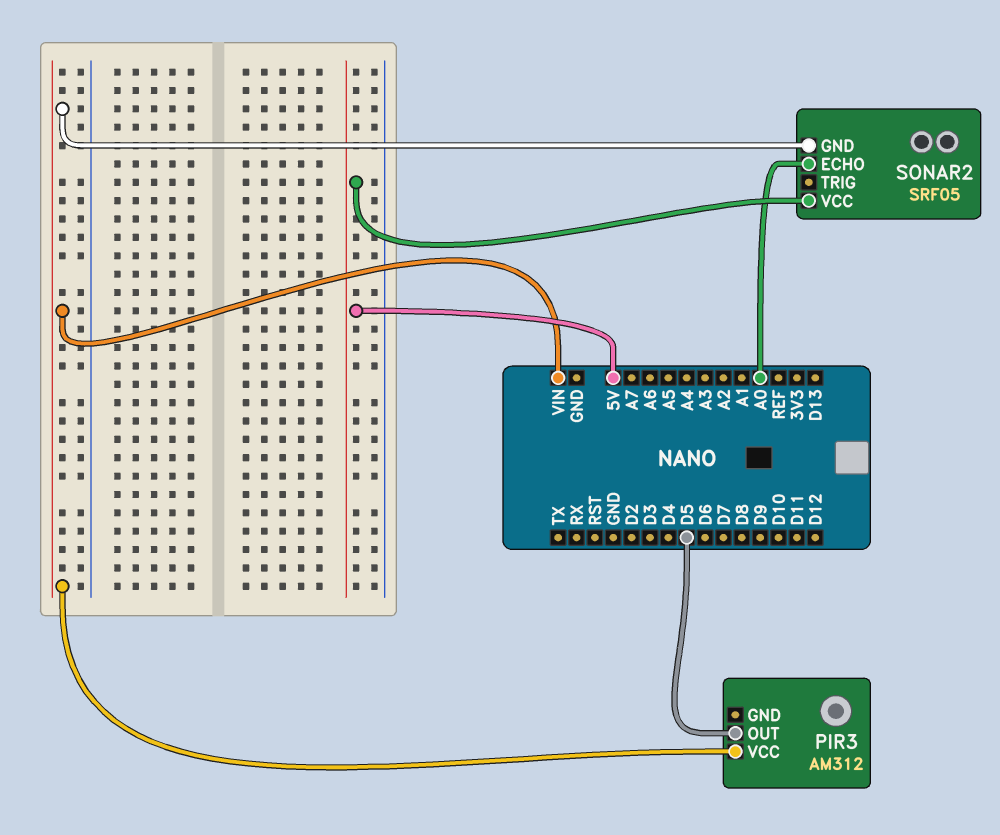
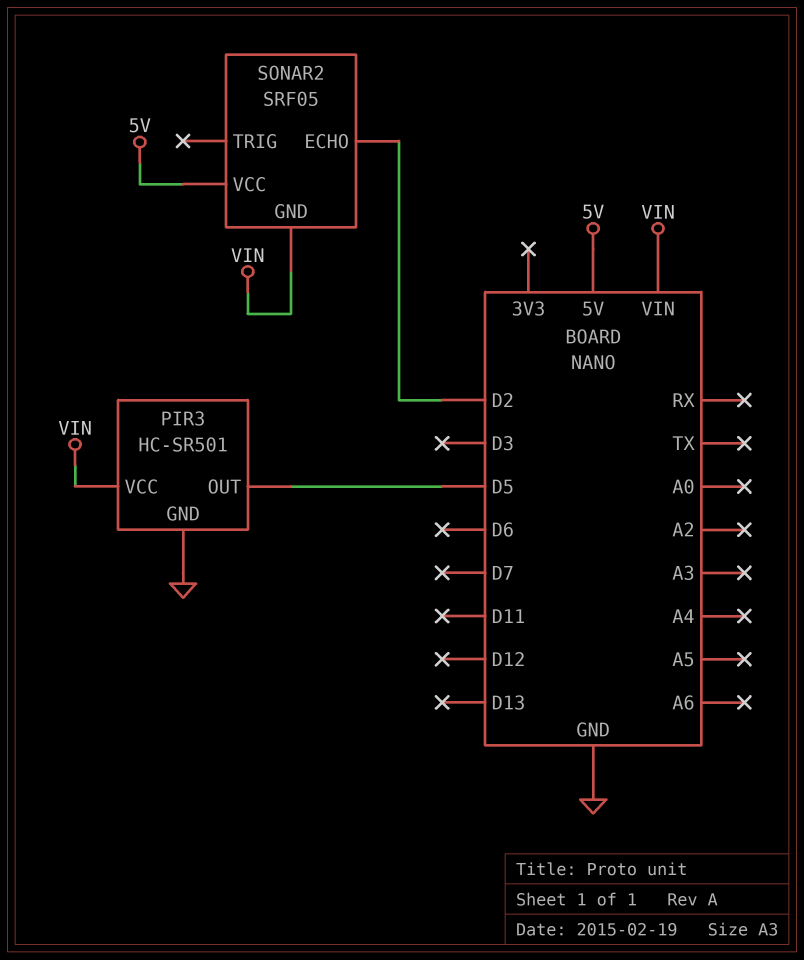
PIR3: AM312 -> HC-SR501
PIR3 pin GND: none -> GND
SONAR2 pin ECHO: A0 -> D2

